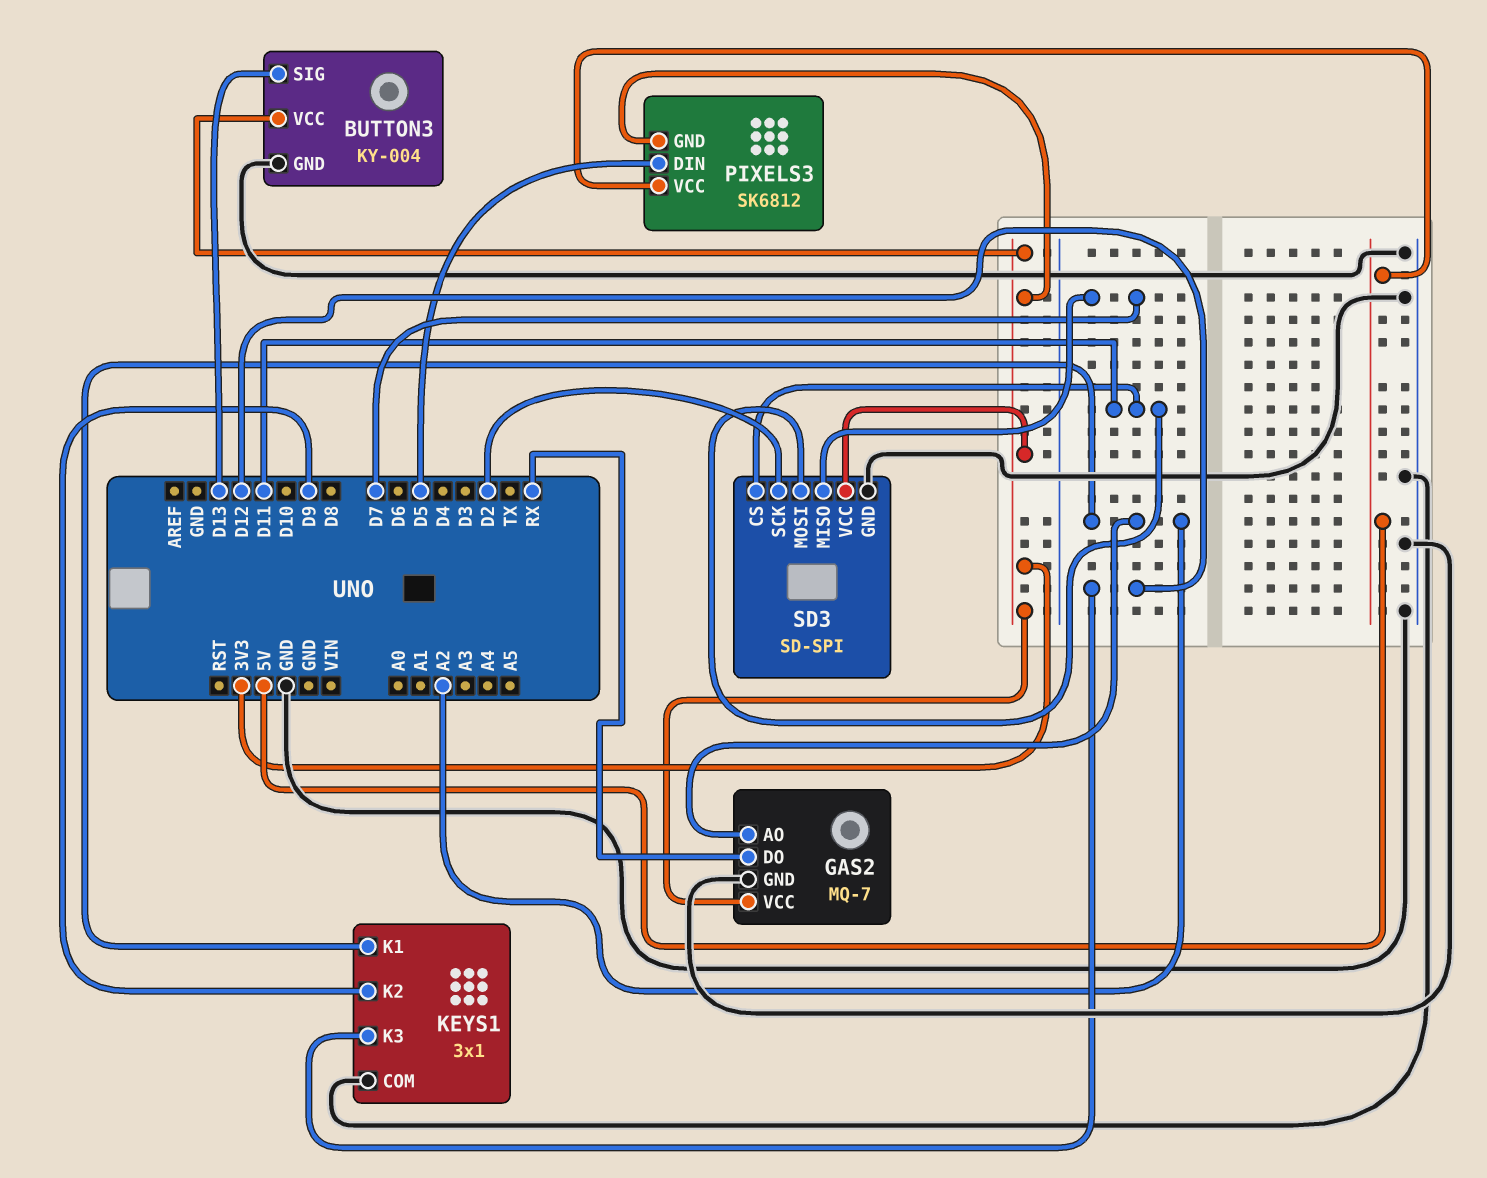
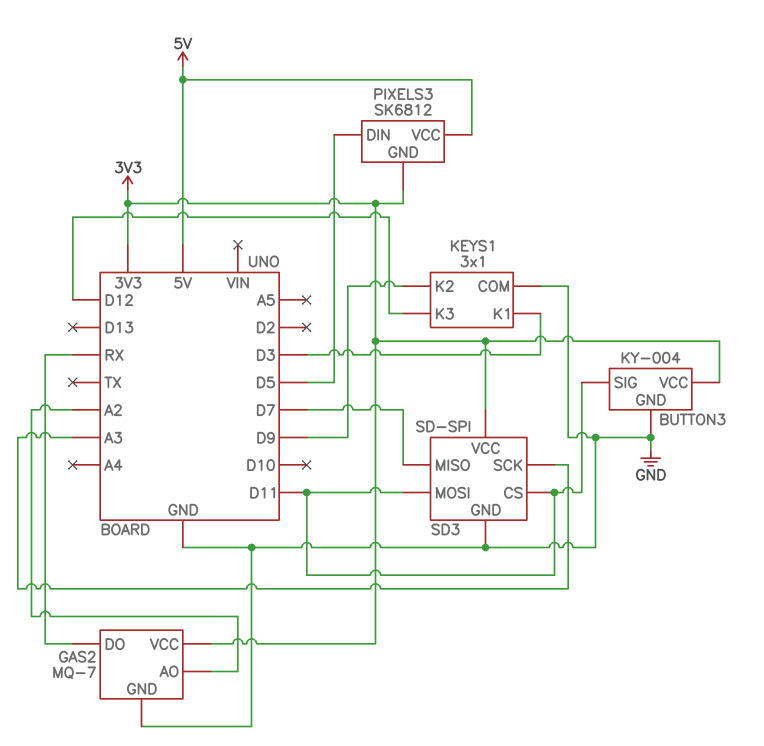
BUTTON3 pin SIG: D13 -> D11
KEYS1 pin K1: A2 -> D3
SD3 pin SCK: D2 -> A3

